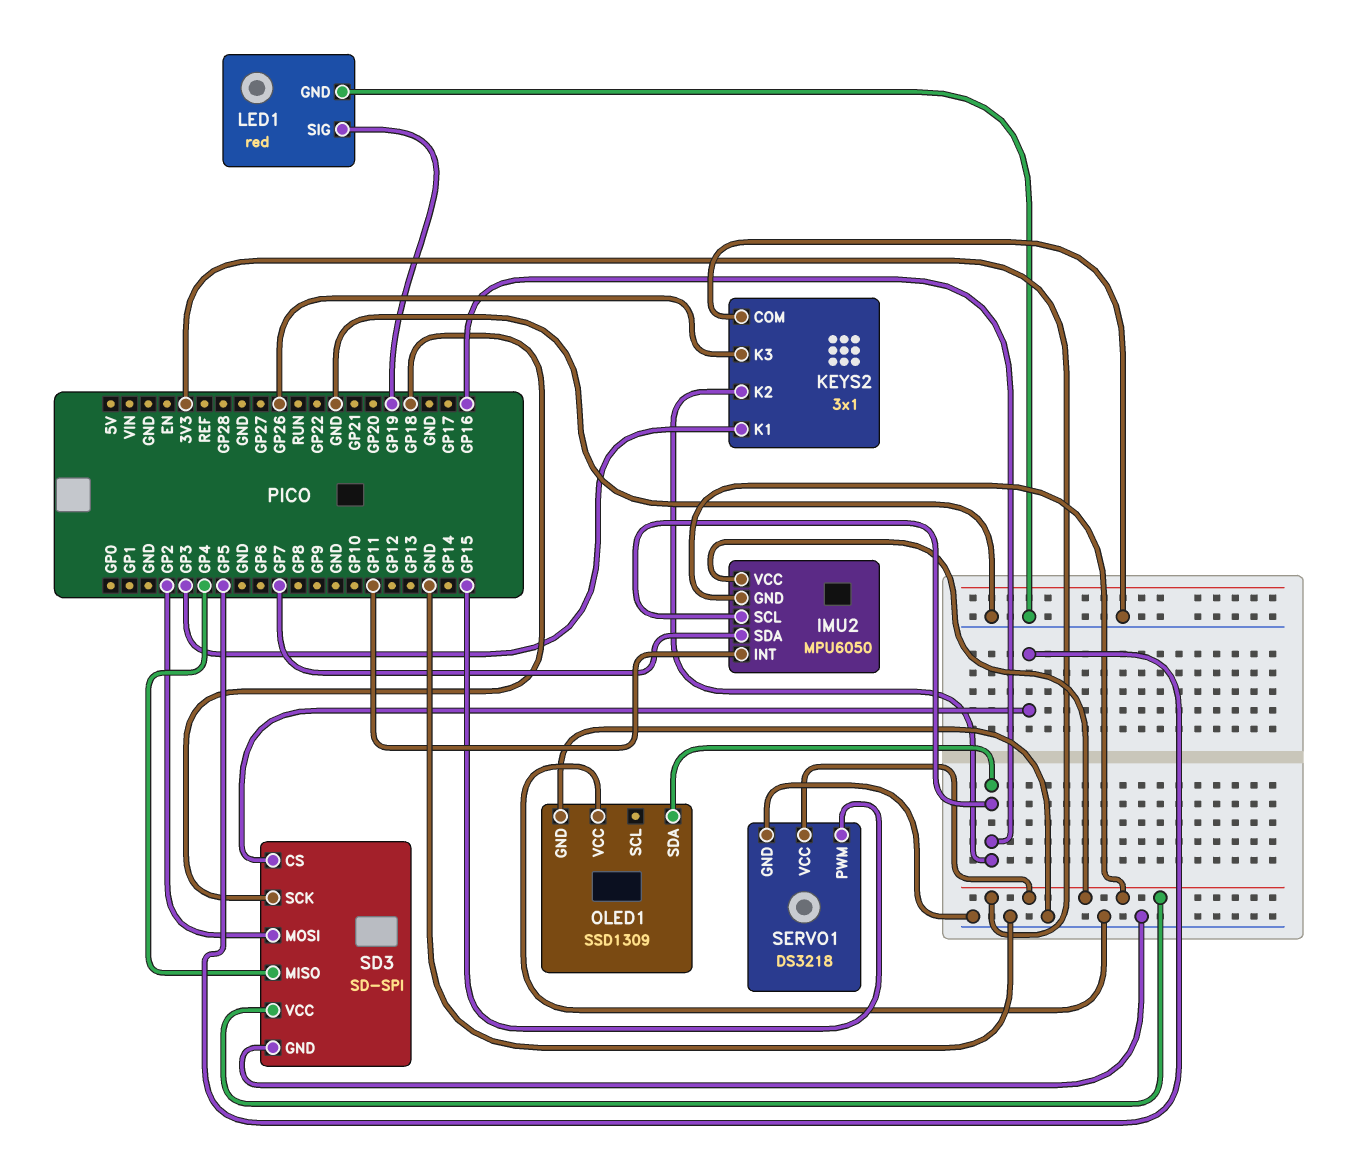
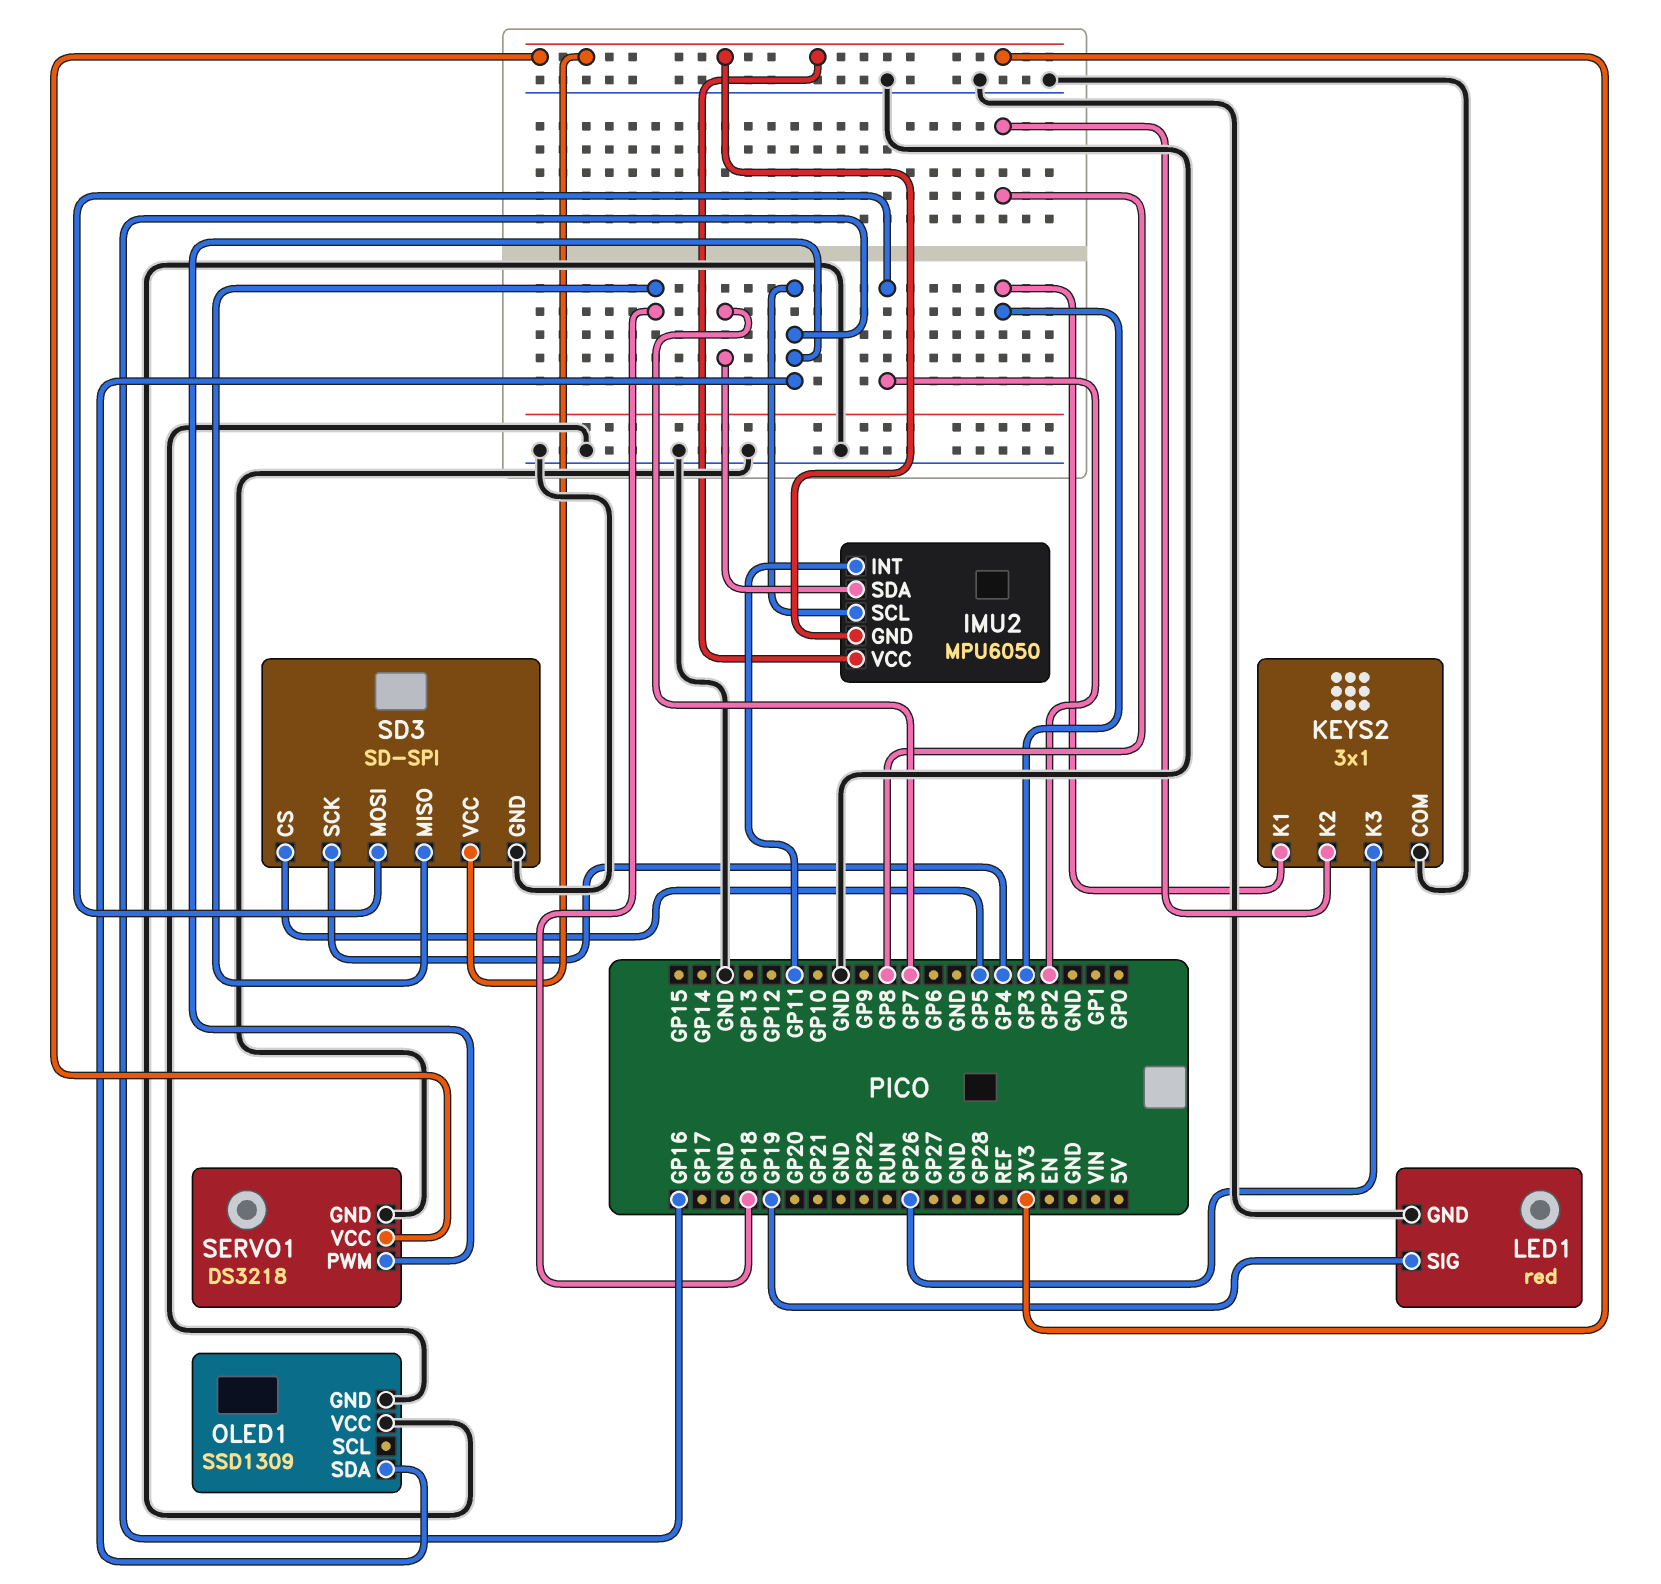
KEYS2 pin K2: GP16 -> GP8
SD3 pin MISO: GP4 -> GP18
SD3 pin SCK: GP18 -> GP4
SERVO1 pin PWM: GP15 -> GP16

